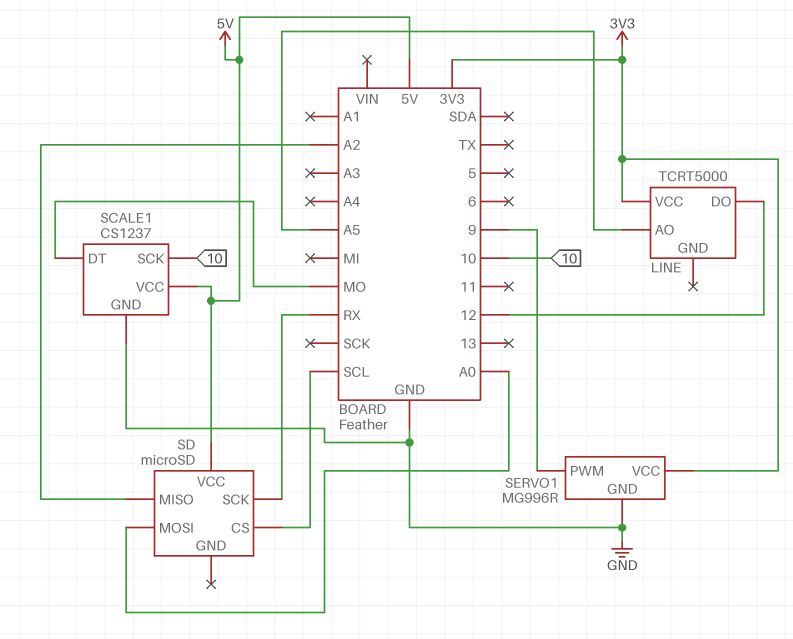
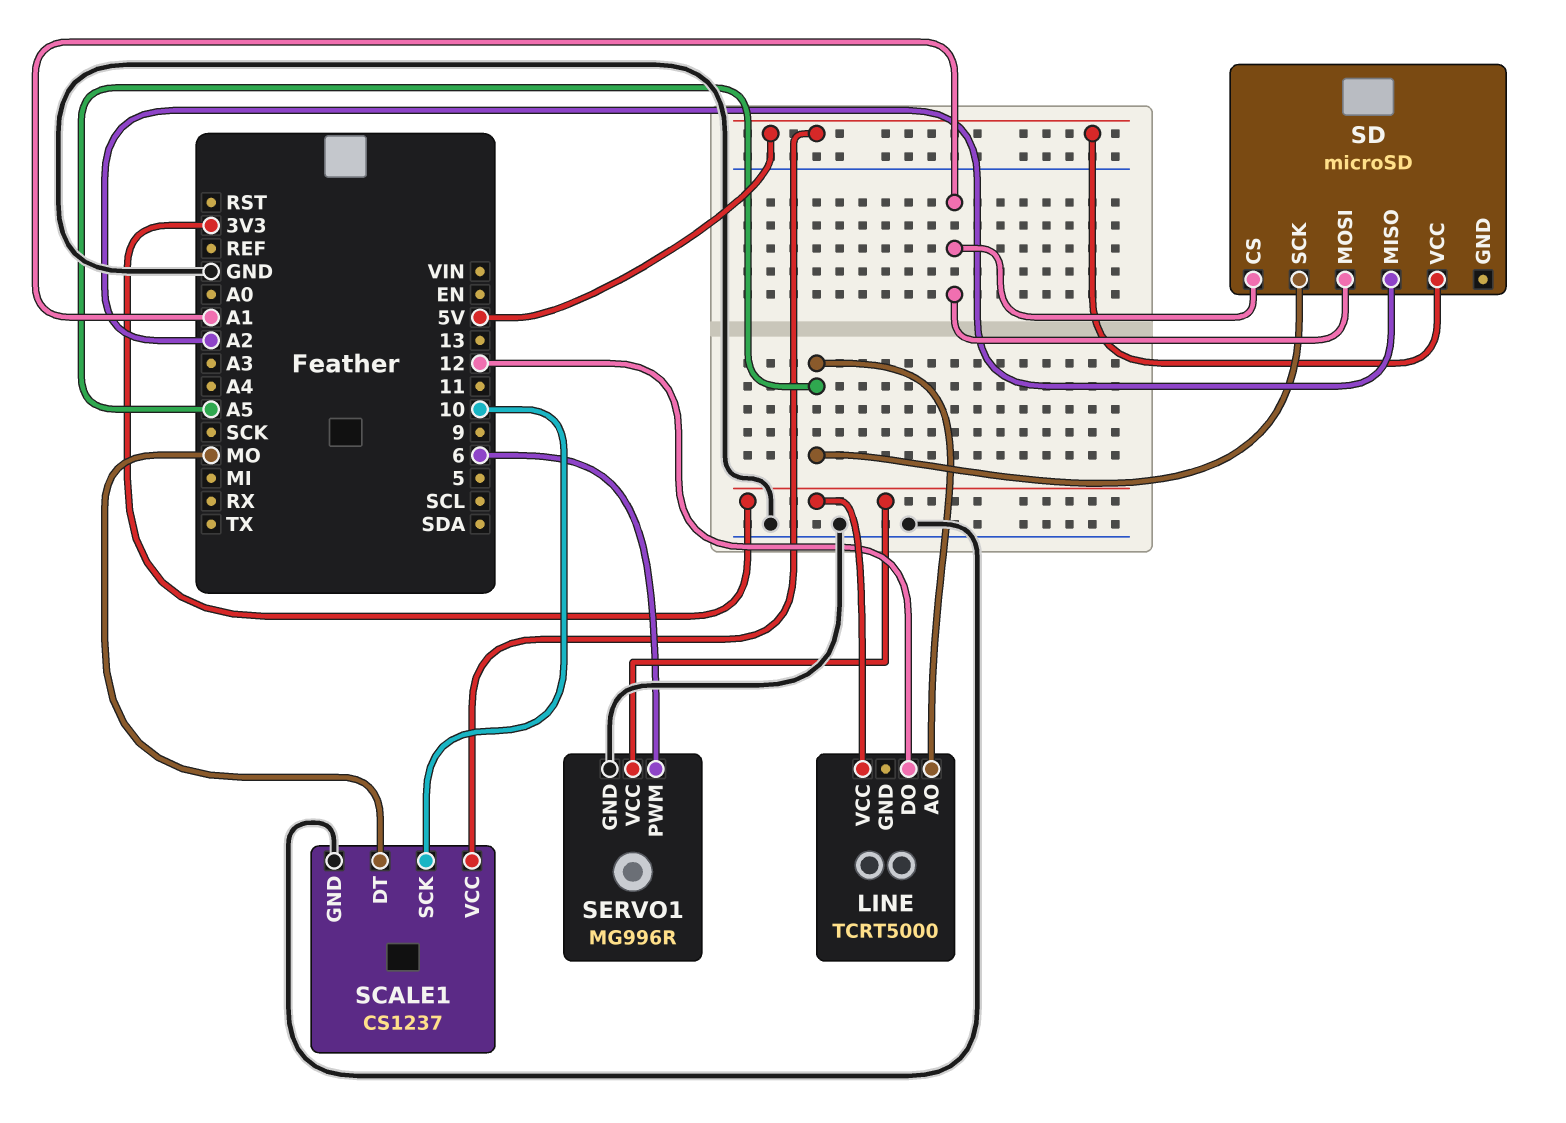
SD pin CS: SCL -> A1
SD pin MOSI: A0 -> A1
SD pin SCK: RX -> A5
SERVO1 pin PWM: 9 -> 6

